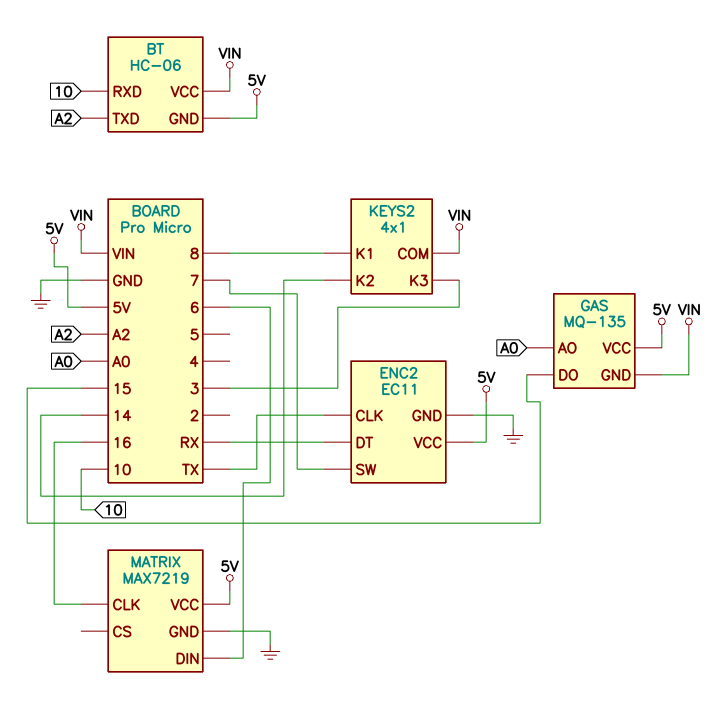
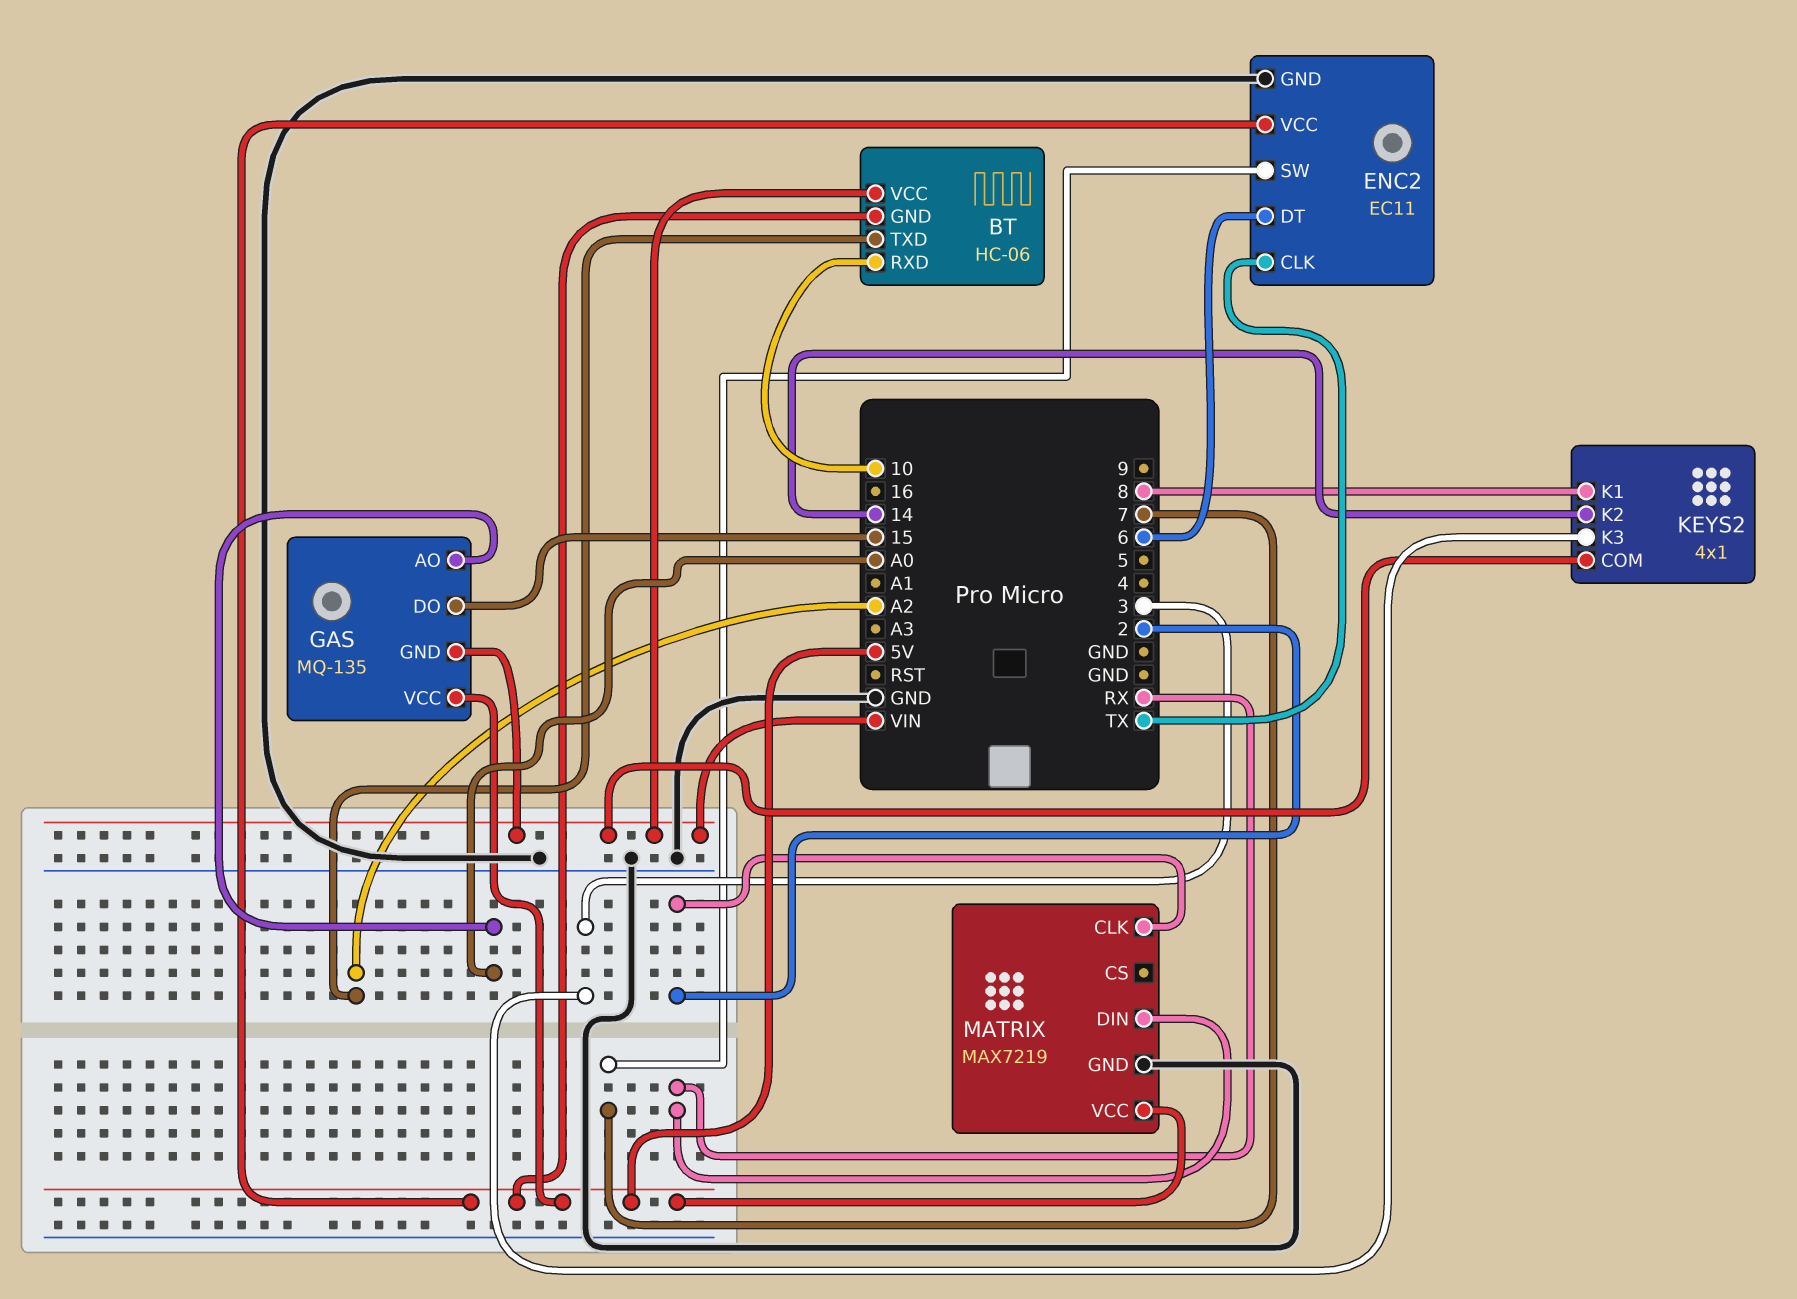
ENC2 pin DT: RX -> 6
MATRIX pin CLK: 16 -> 2
MATRIX pin DIN: 6 -> RX

